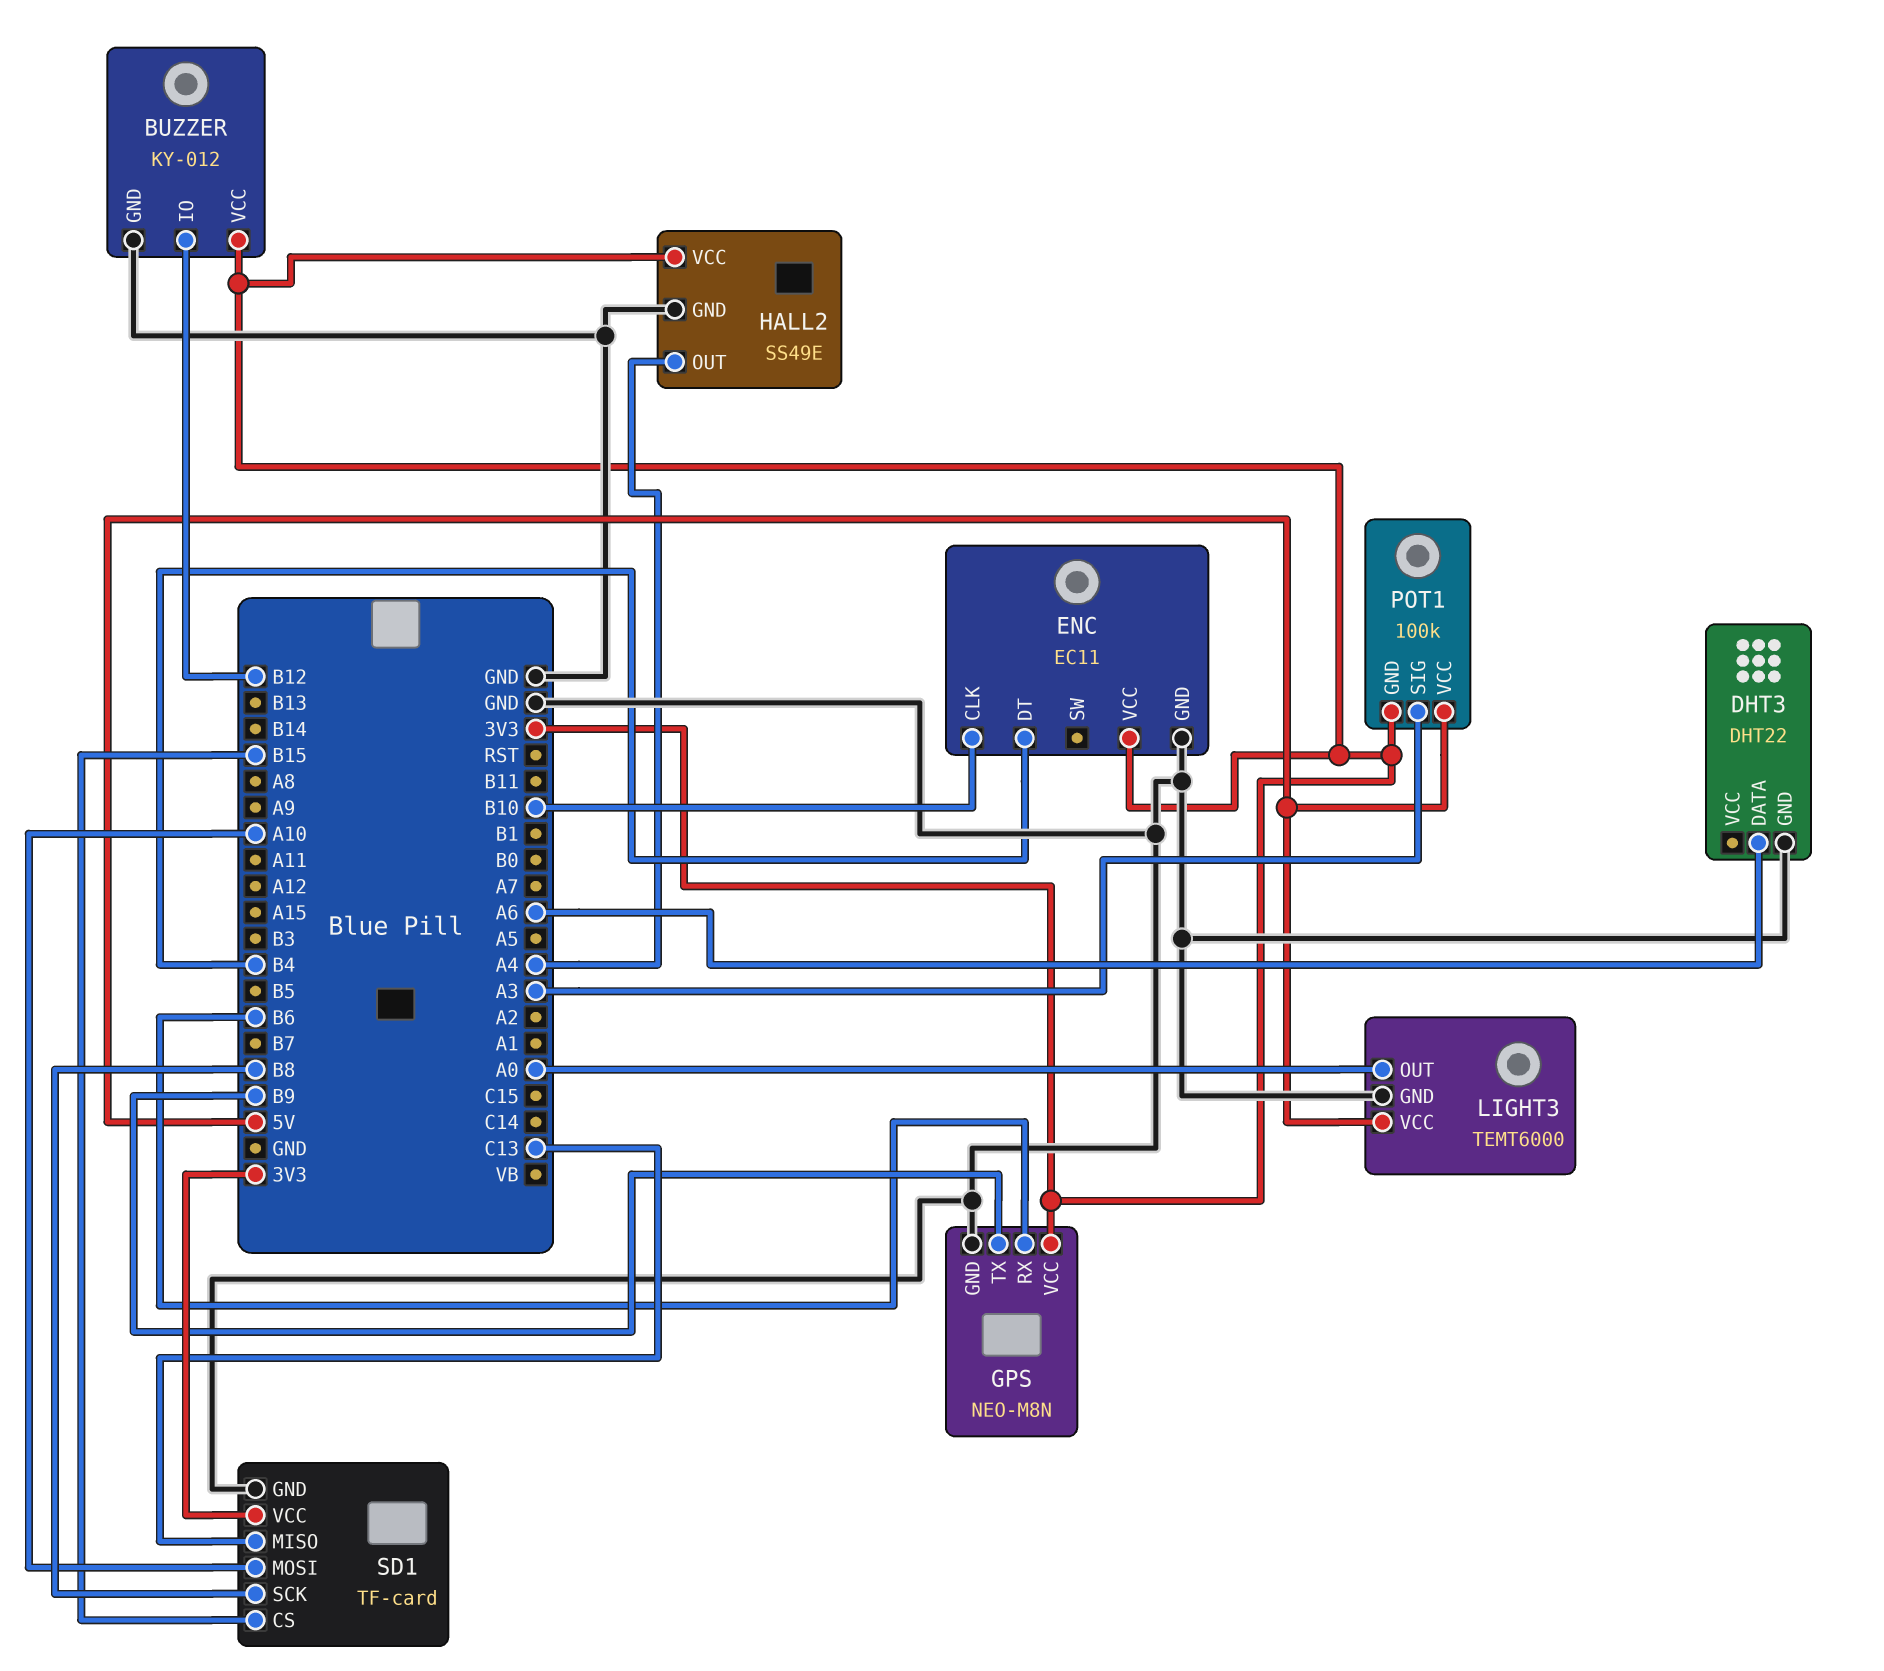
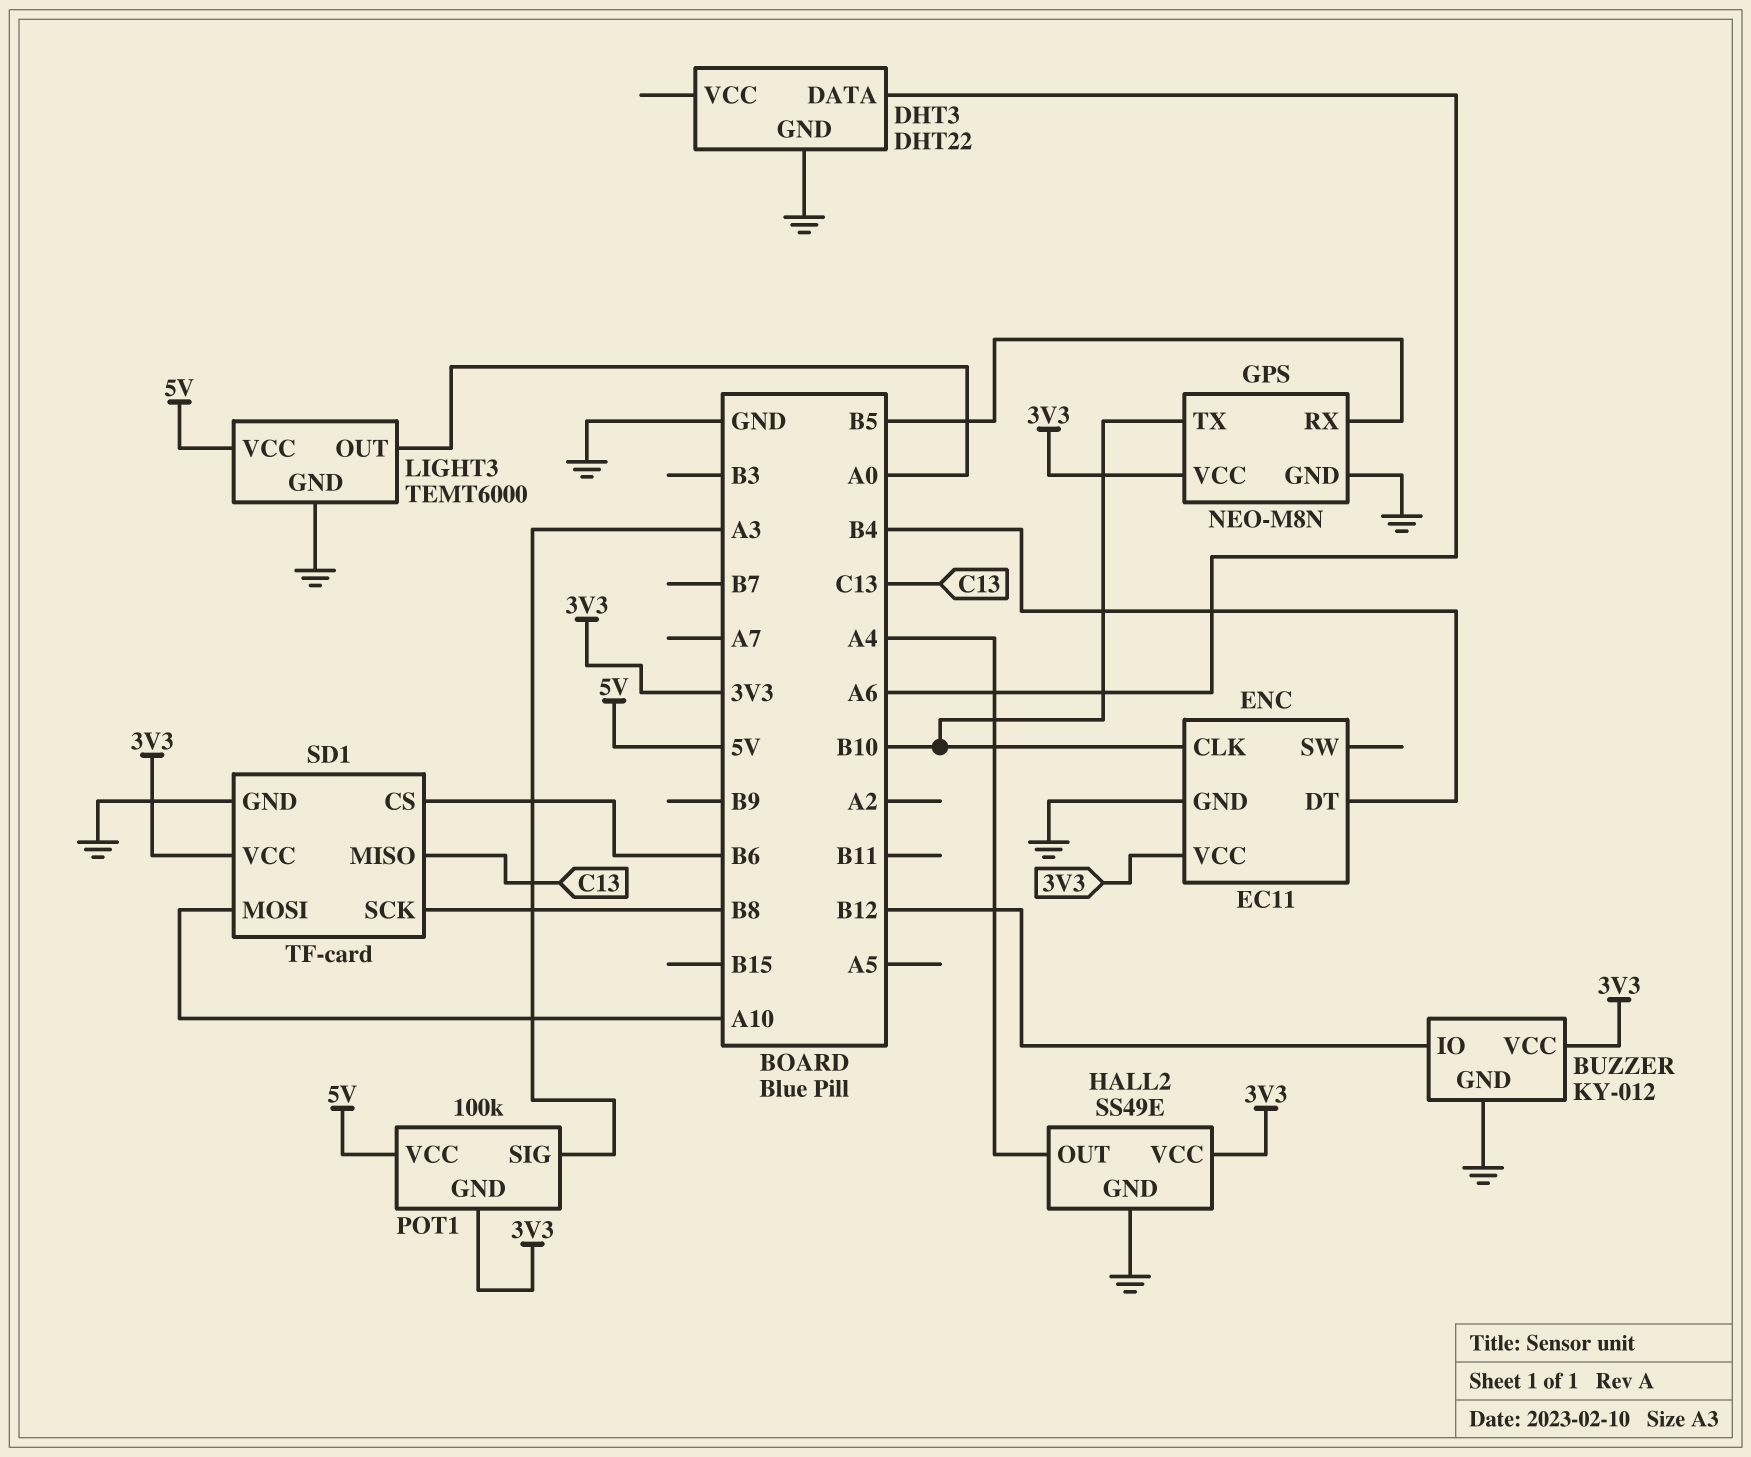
GPS pin RX: B6 -> B5
GPS pin TX: B9 -> B10
SD1 pin CS: B15 -> B6

